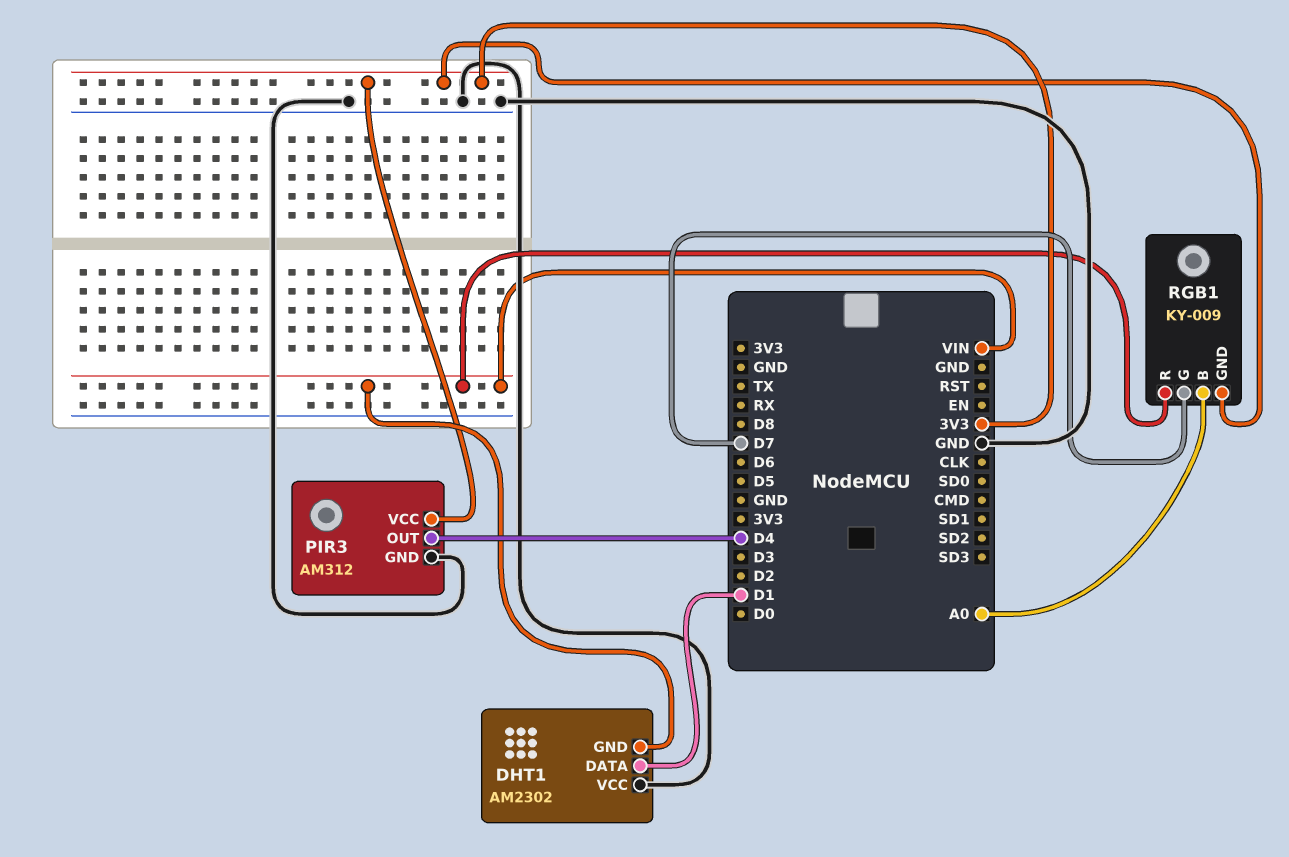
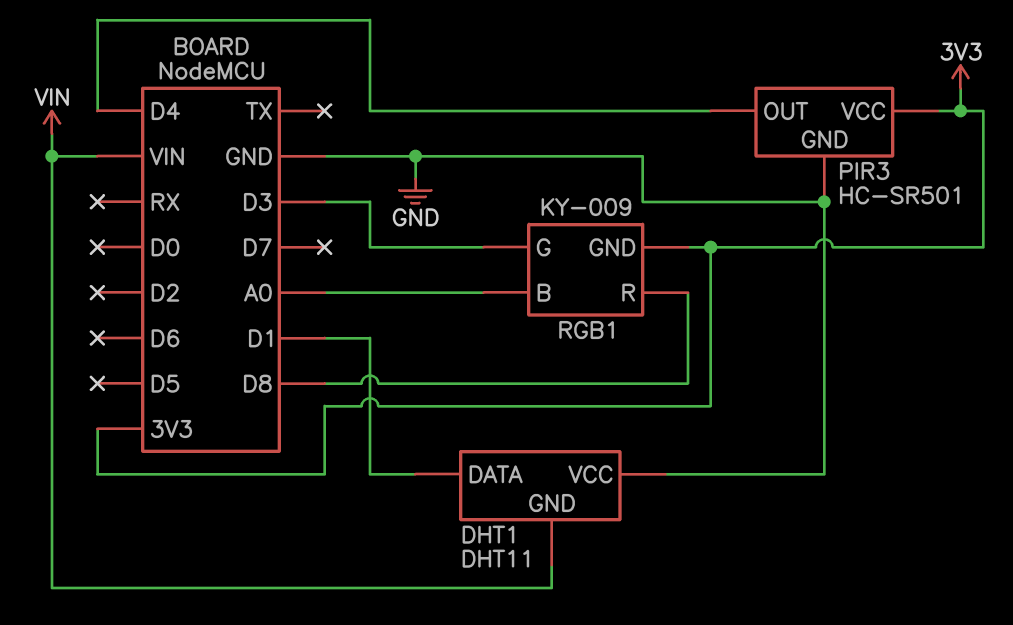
DHT1: AM2302 -> DHT11
PIR3: AM312 -> HC-SR501
RGB1 pin G: D7 -> D3
RGB1 pin R: VIN -> D8

